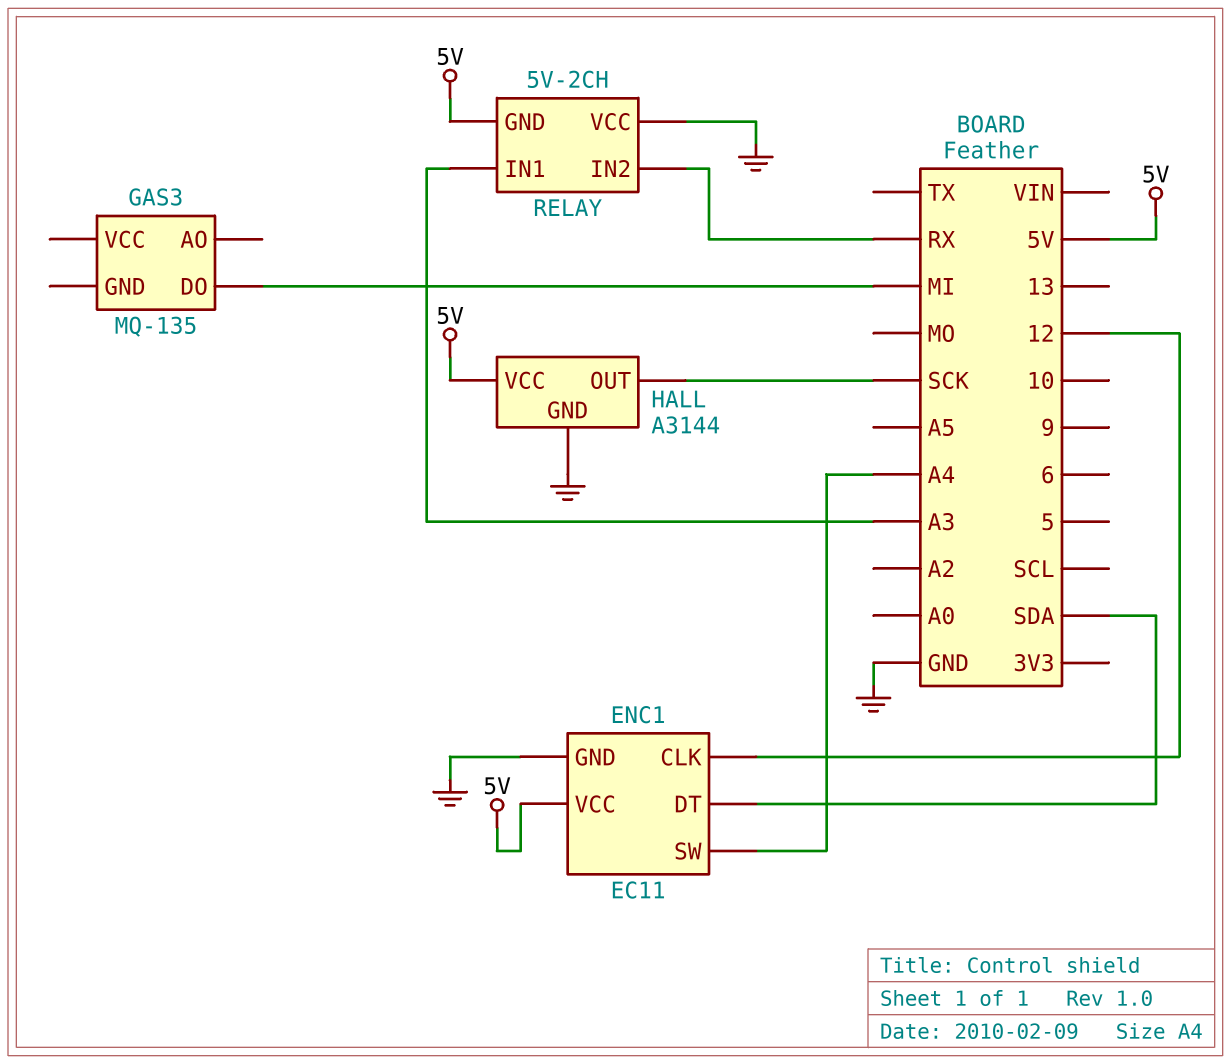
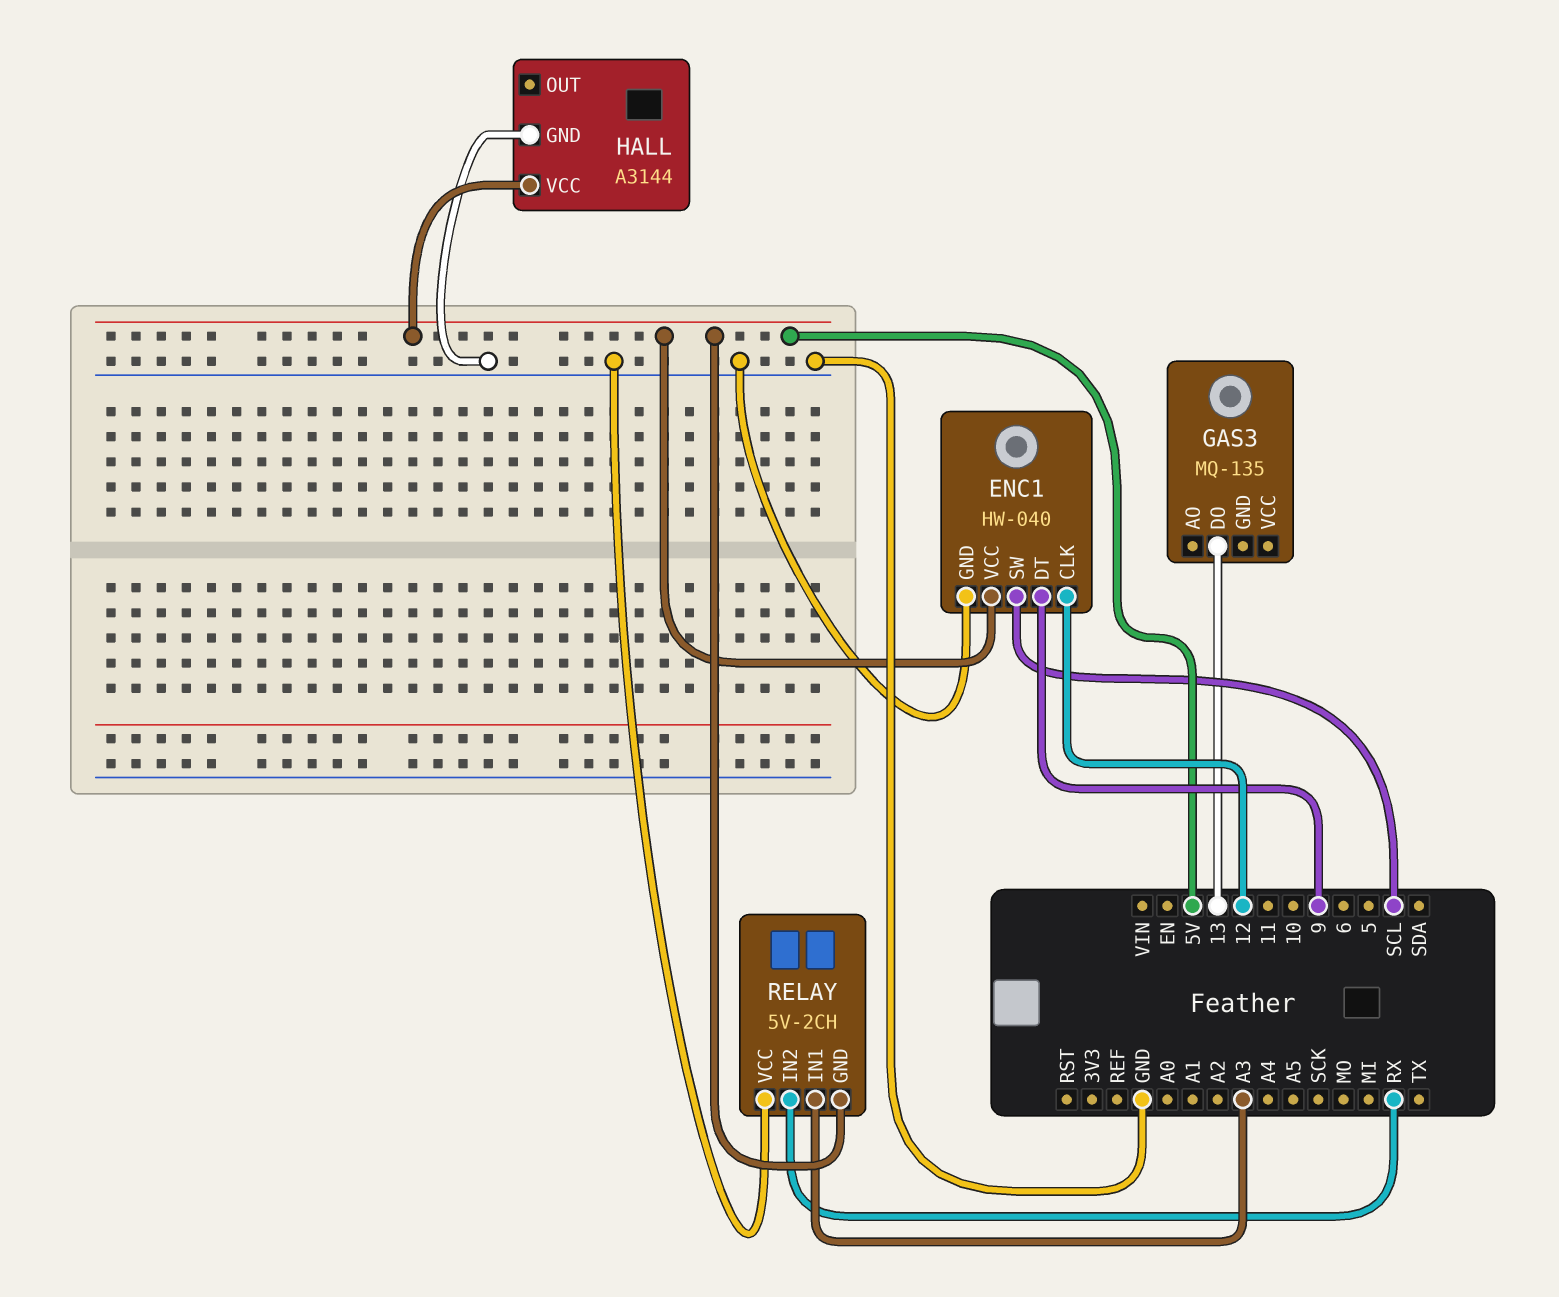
ENC1: EC11 -> HW-040
ENC1 pin DT: SDA -> 9
ENC1 pin SW: A4 -> SCL
GAS3 pin DO: MI -> 13
HALL pin OUT: SCK -> none

